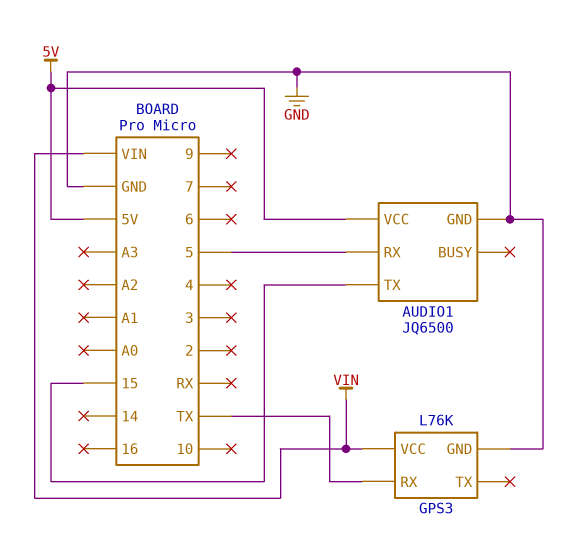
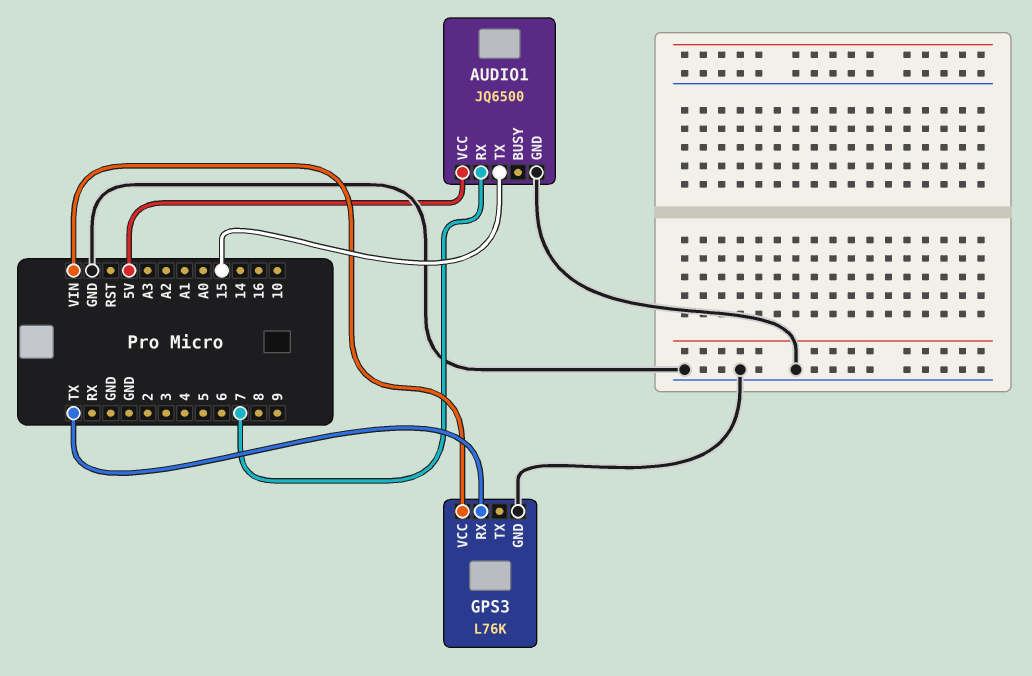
AUDIO1 pin RX: 5 -> 7

